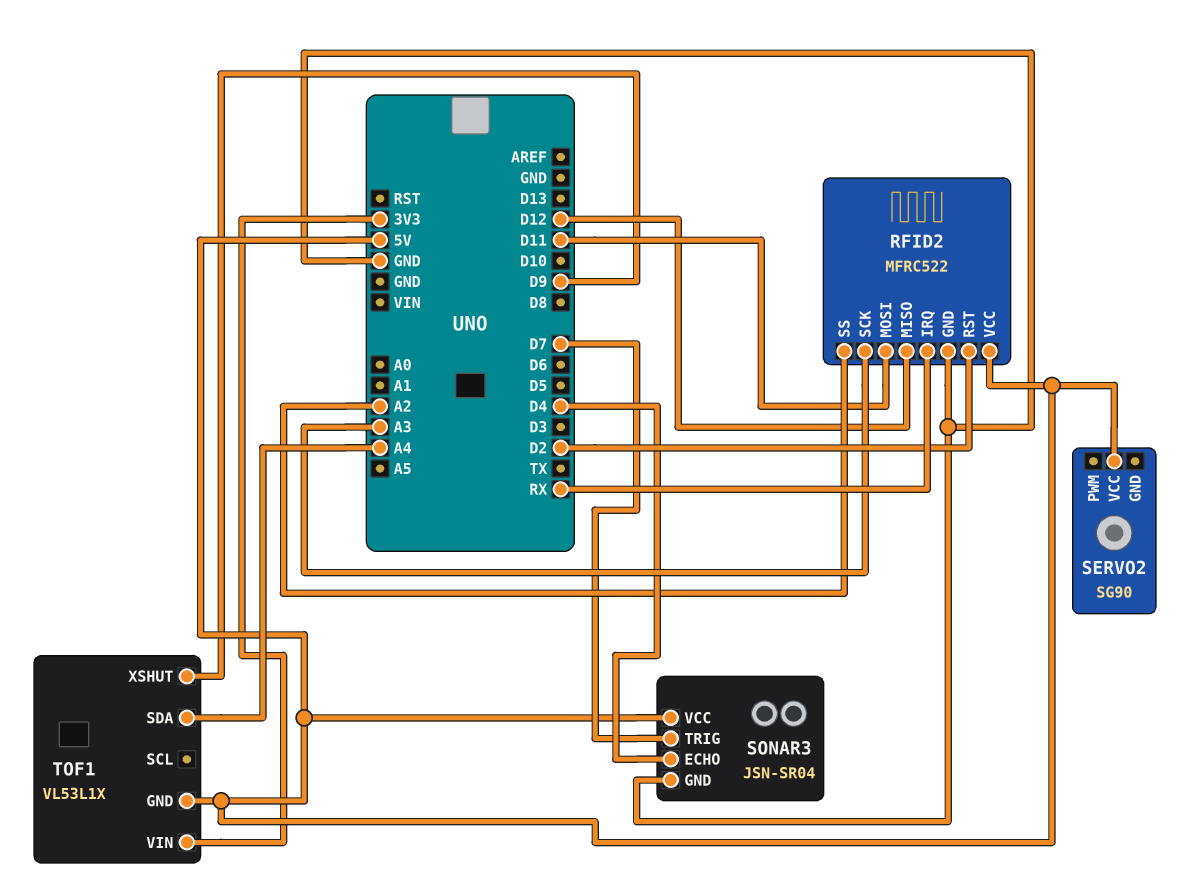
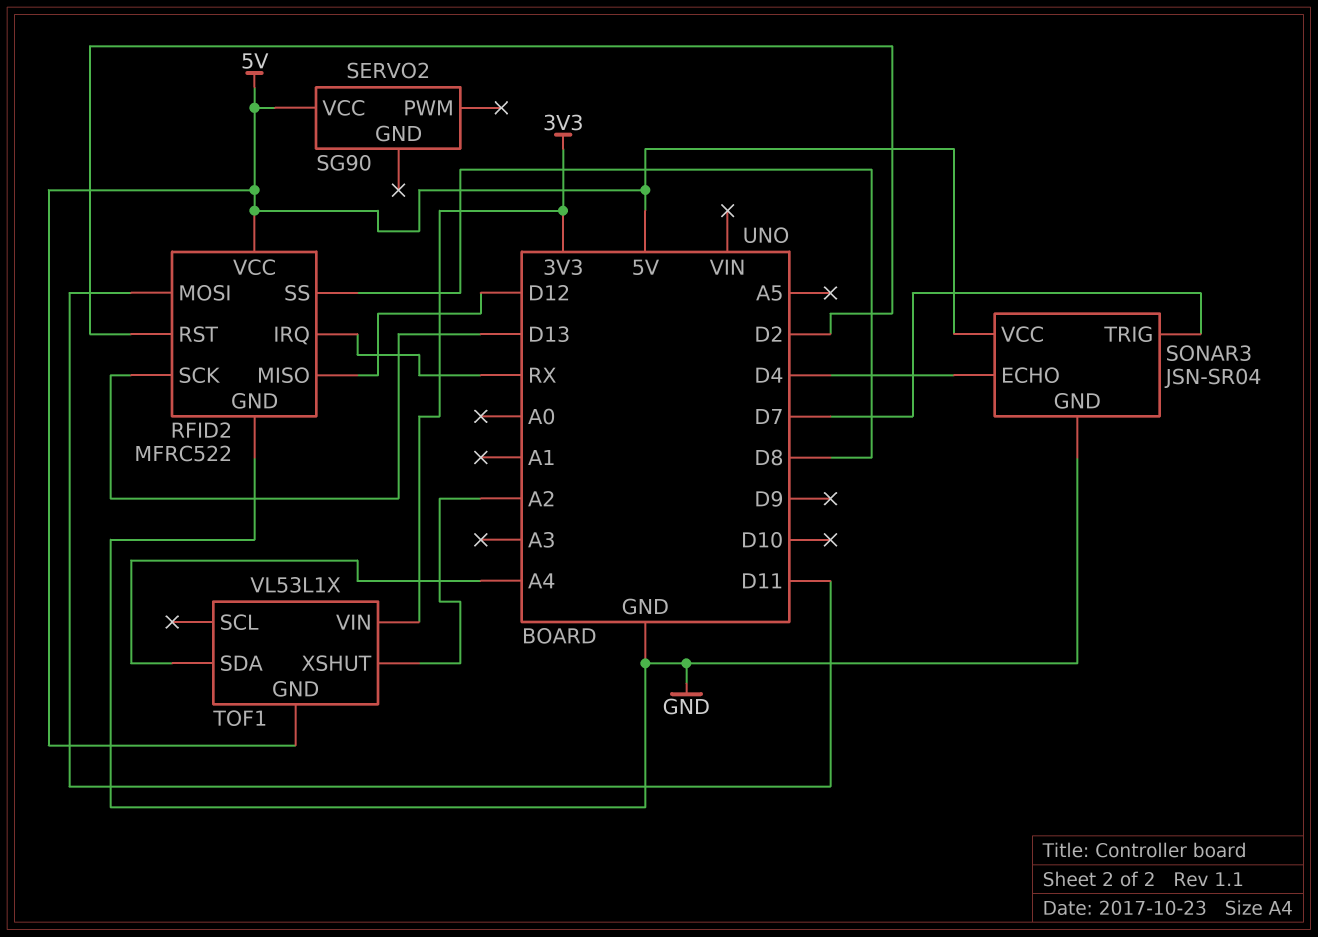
RFID2 pin SCK: A3 -> D13
RFID2 pin SS: A2 -> D8
TOF1 pin XSHUT: D9 -> A2

